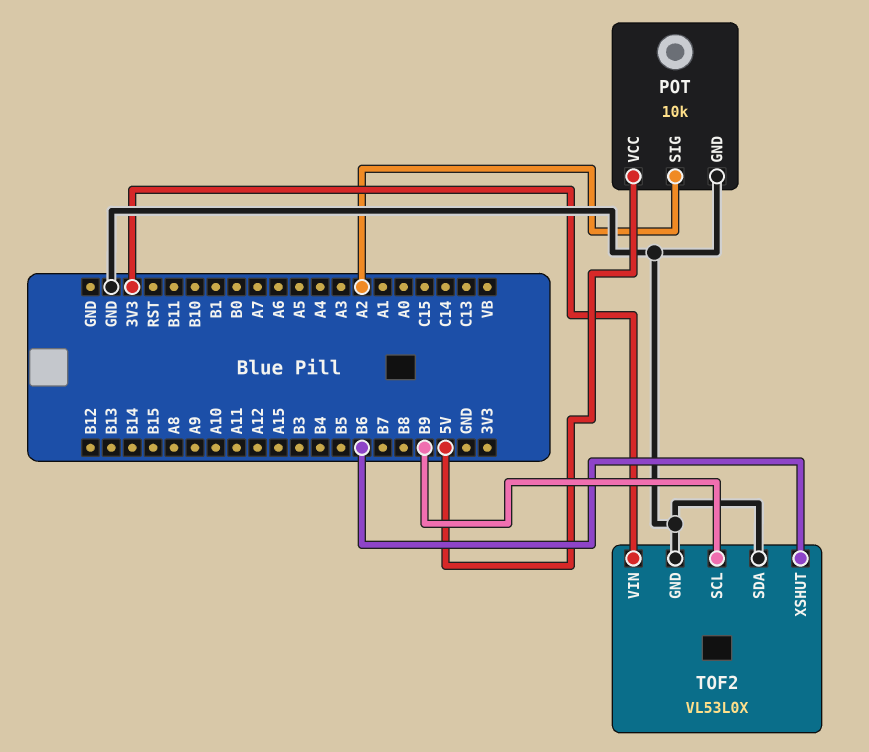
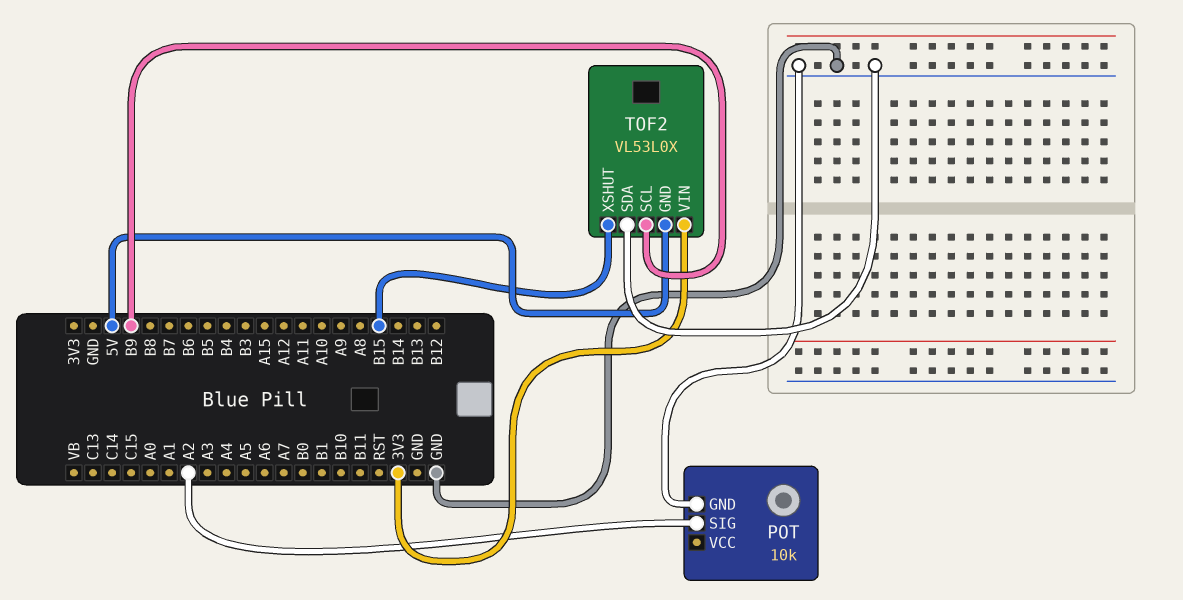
POT pin VCC: 5V -> none
TOF2 pin GND: GND -> 5V
TOF2 pin XSHUT: B6 -> B15

